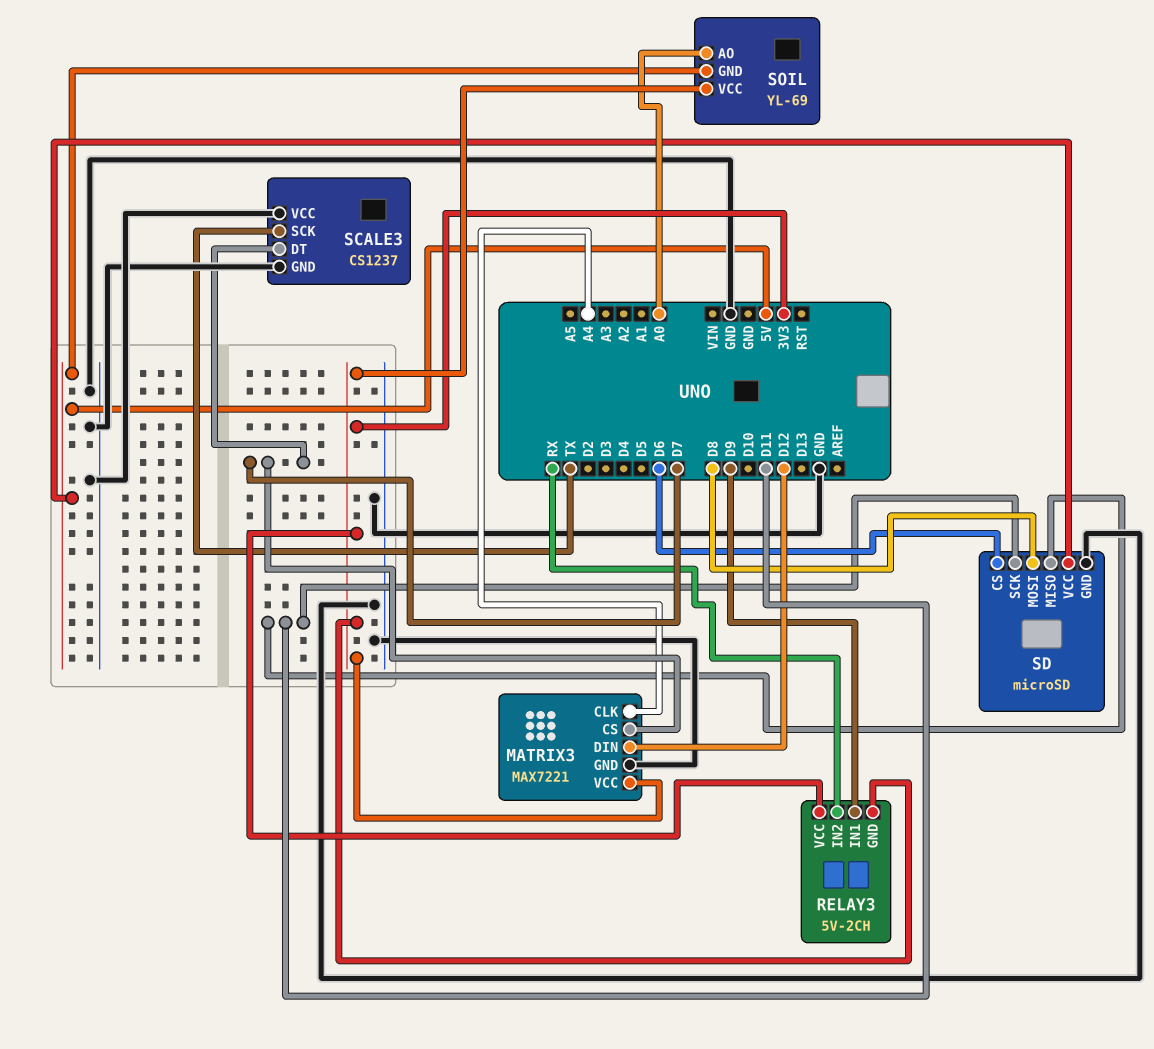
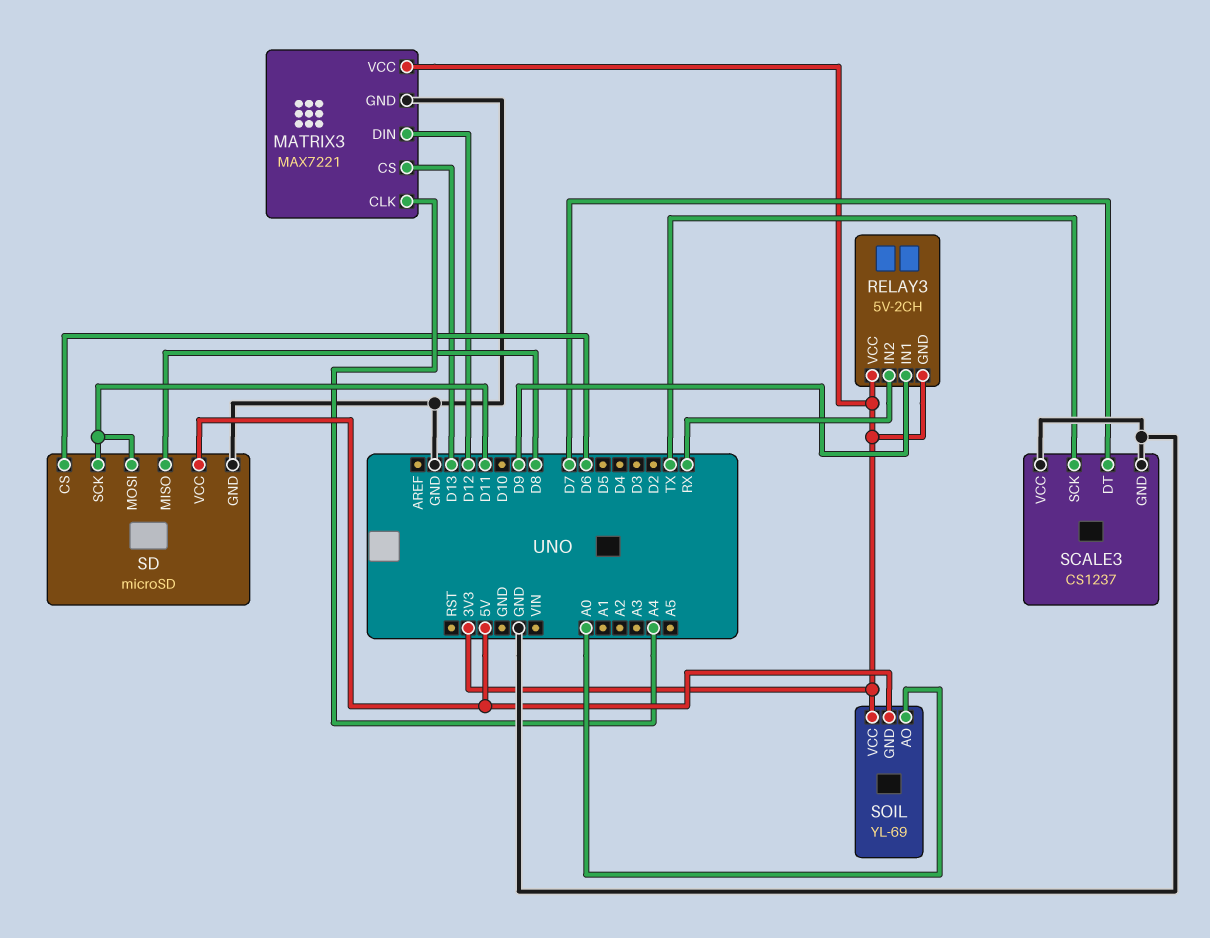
MATRIX3 pin CS: D7 -> D13
SD pin MISO: D11 -> D8
SD pin MOSI: D8 -> D11

